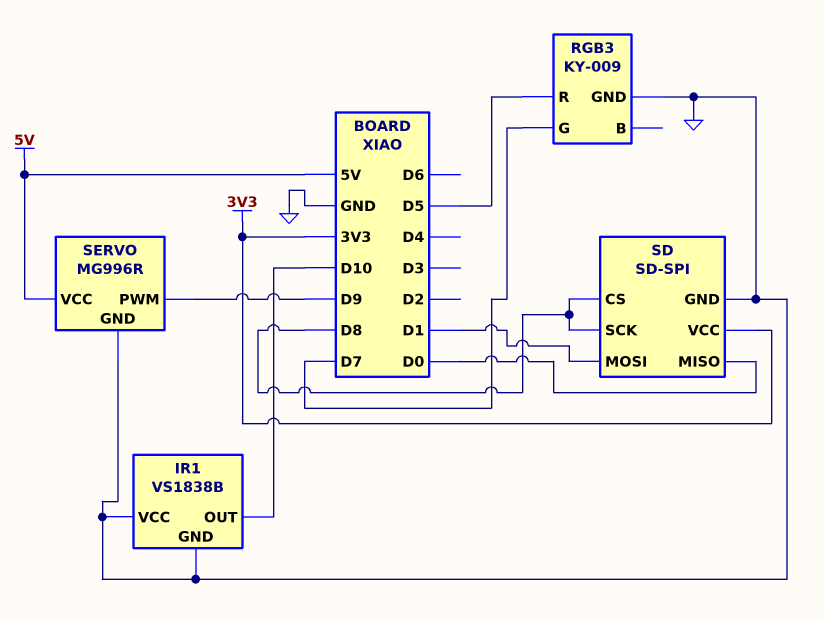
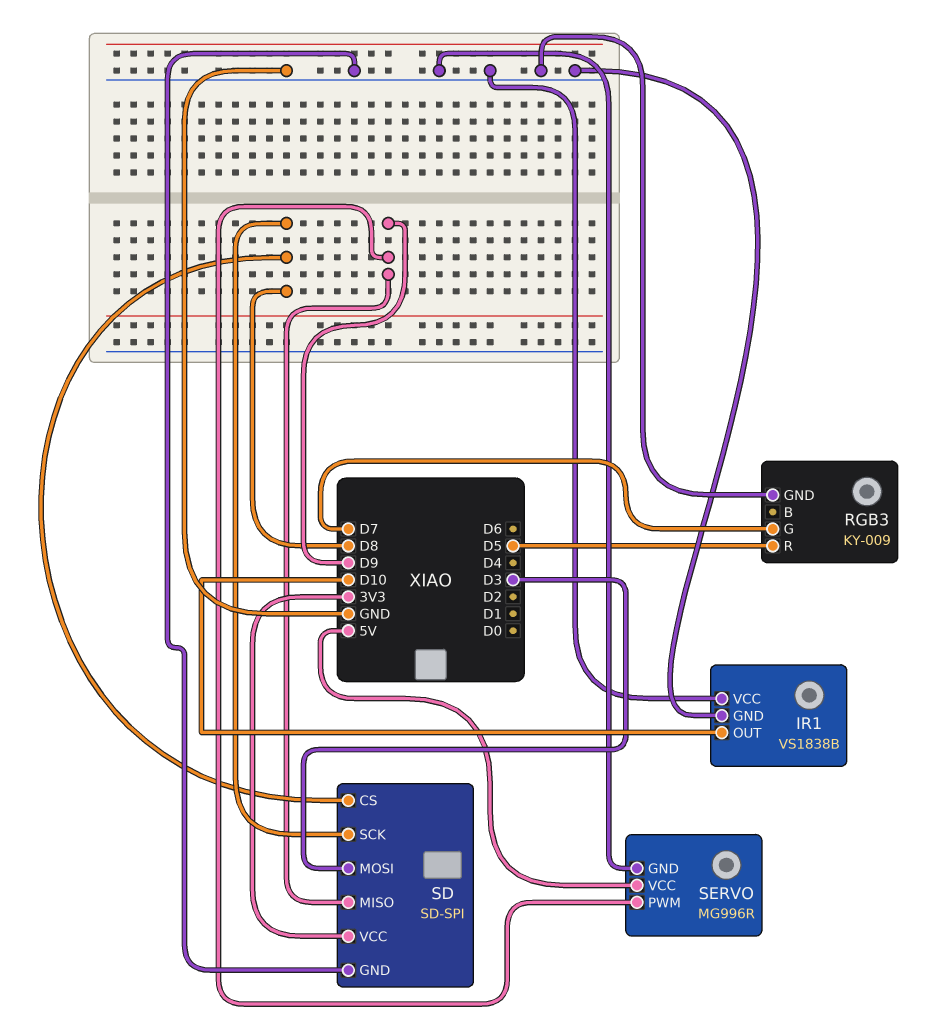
SD pin MISO: D0 -> D9
SD pin MOSI: D1 -> D3

